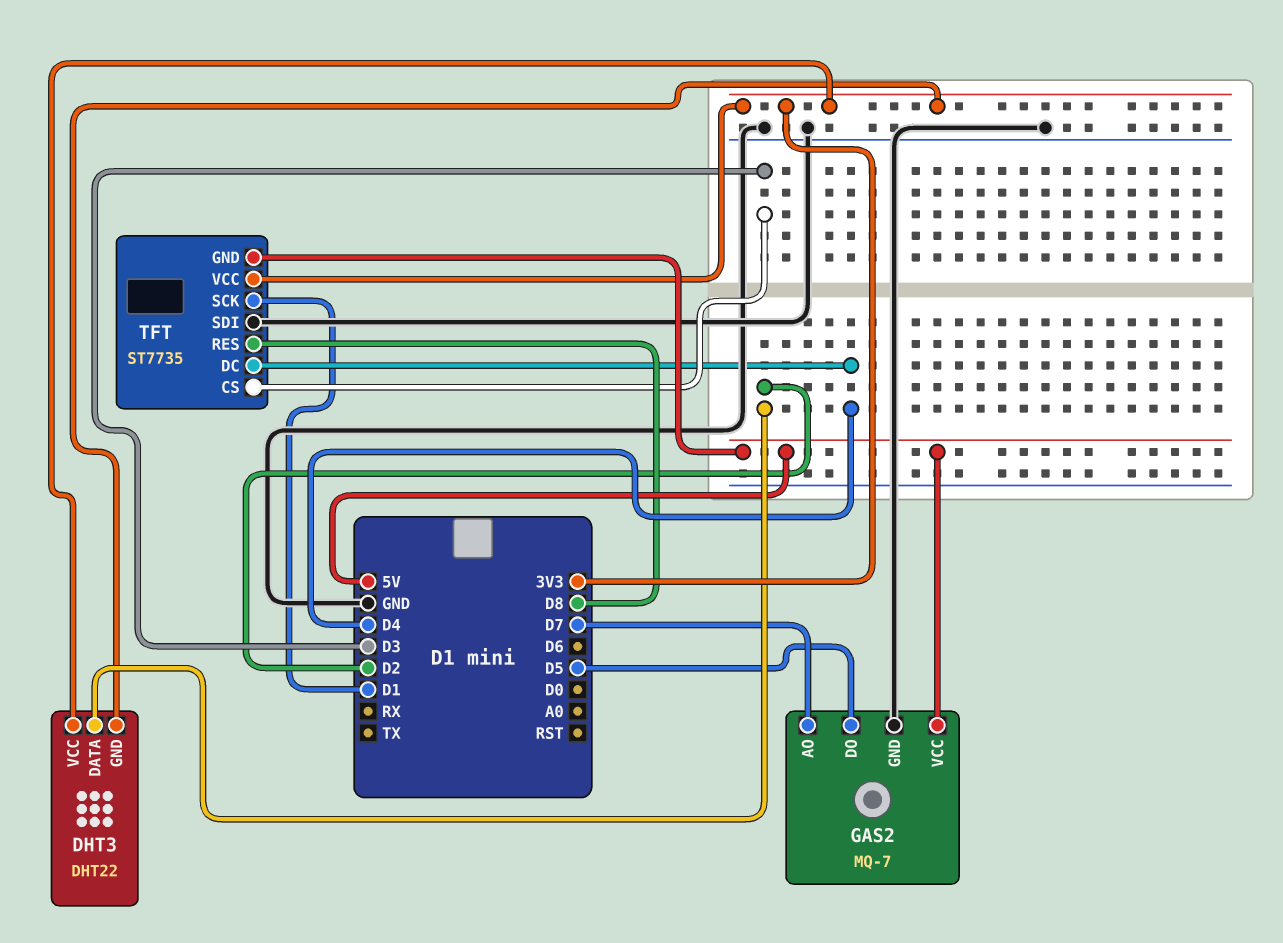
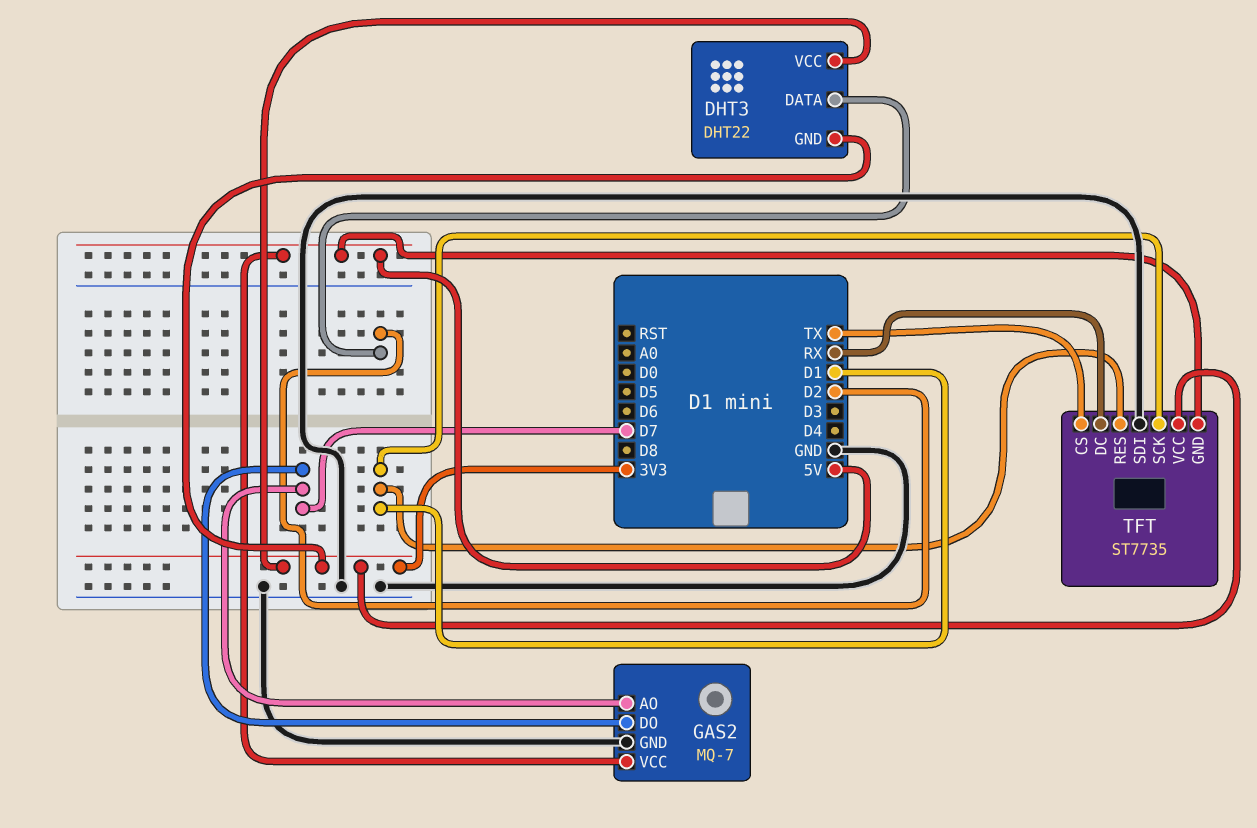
GAS2 pin DO: D5 -> D7
TFT pin CS: D3 -> TX
TFT pin DC: D4 -> RX
TFT pin RES: D8 -> D1

